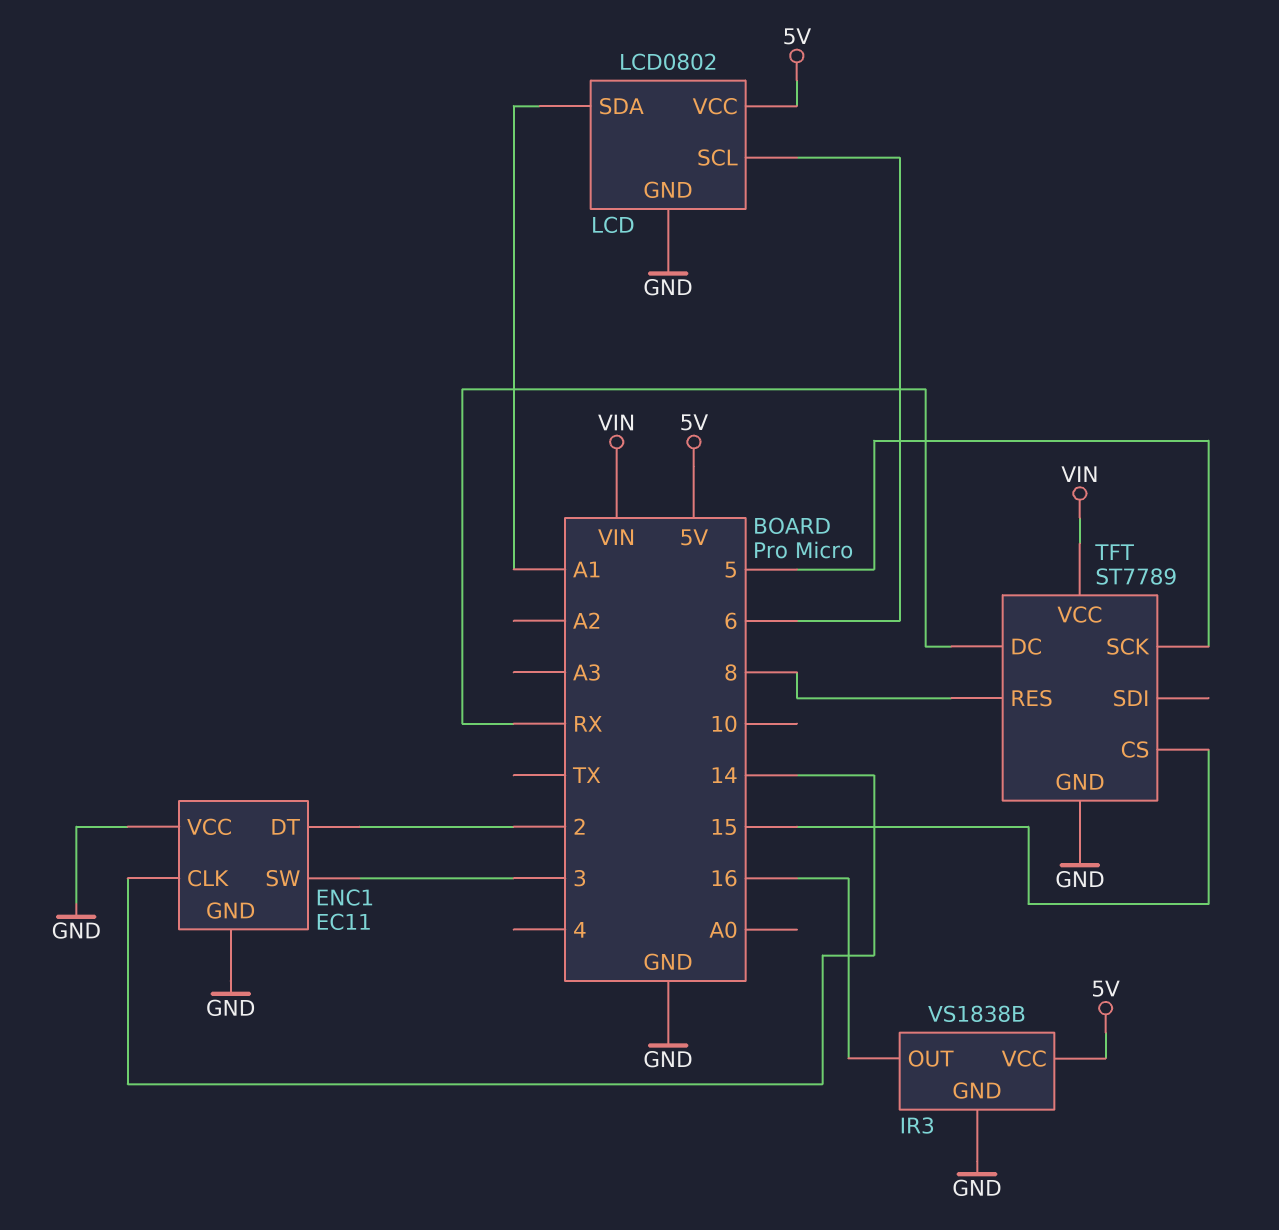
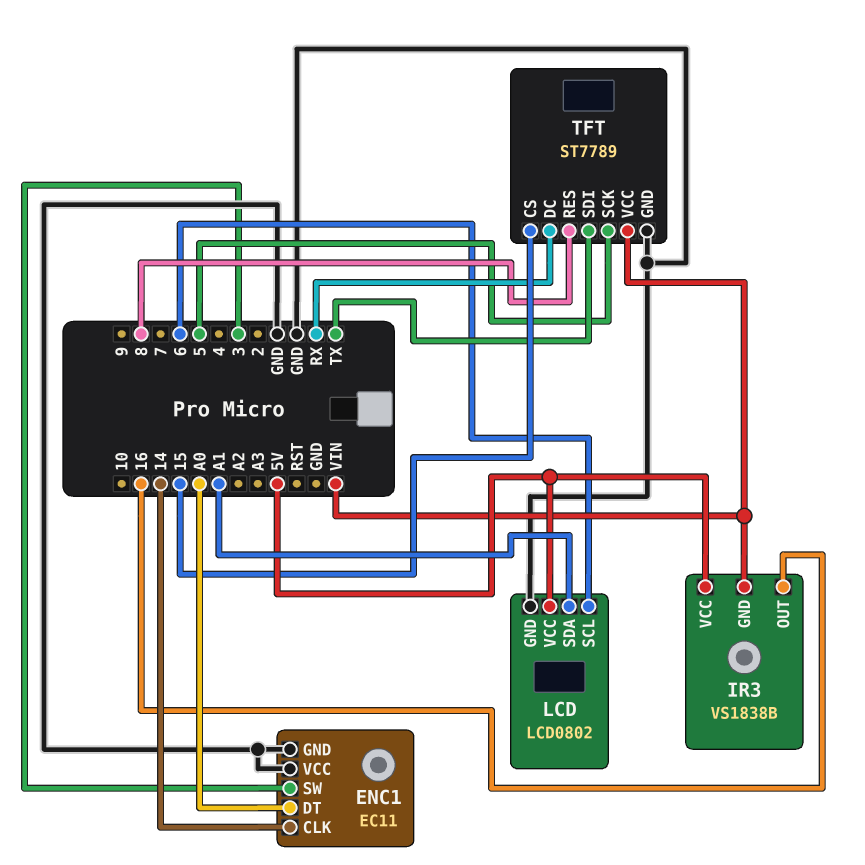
ENC1 pin DT: 2 -> A0
IR3 pin GND: GND -> VIN
TFT pin SDI: none -> TX

